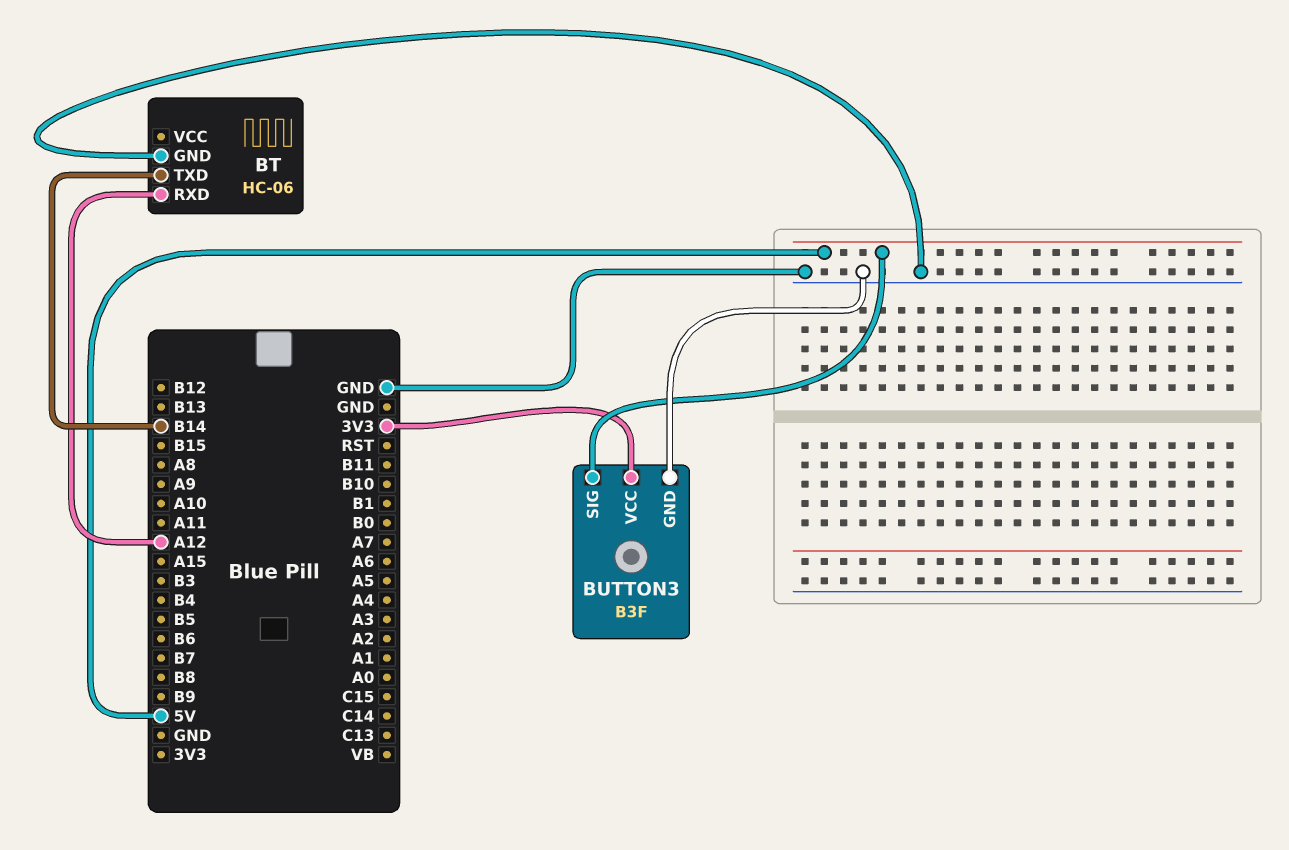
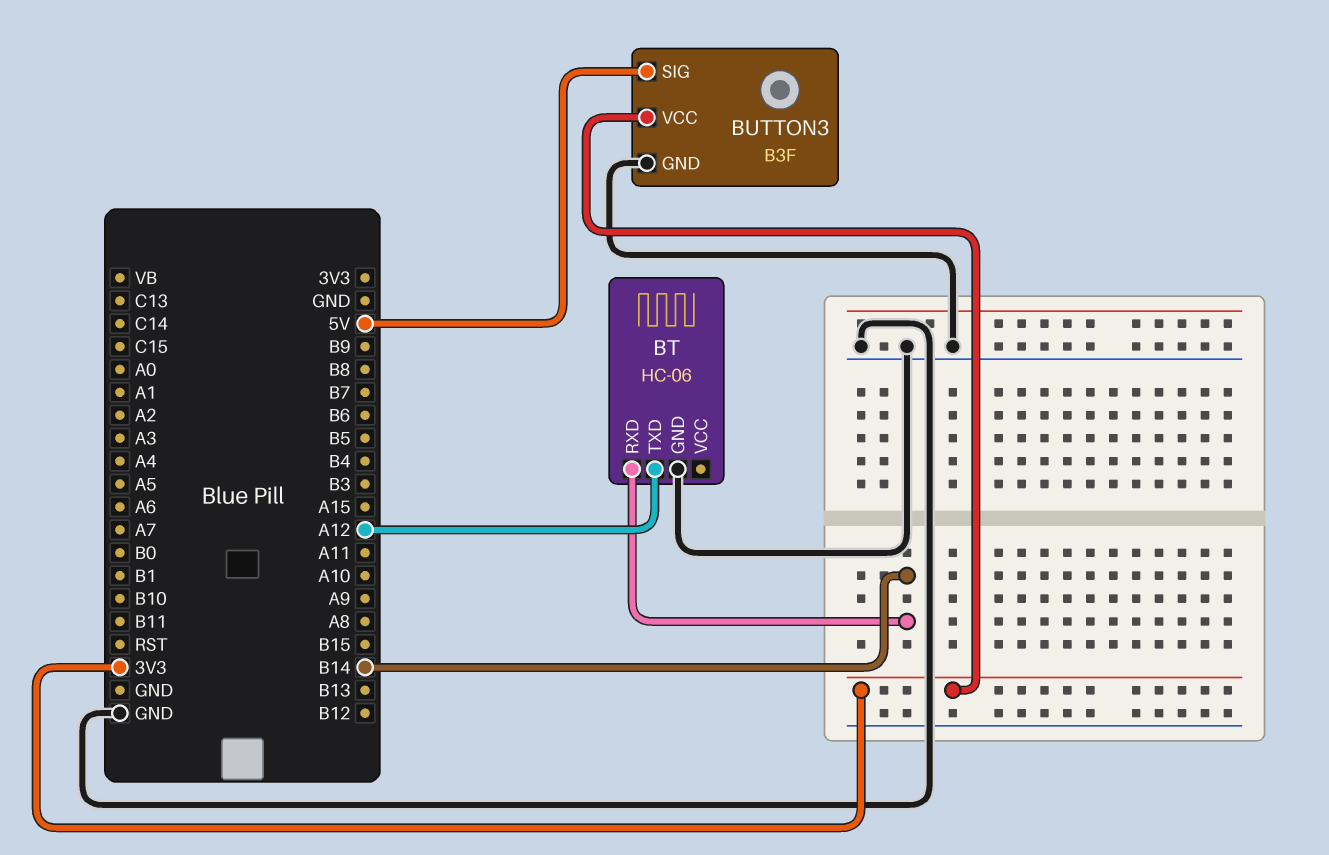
BT pin RXD: A12 -> B14
BT pin TXD: B14 -> A12

